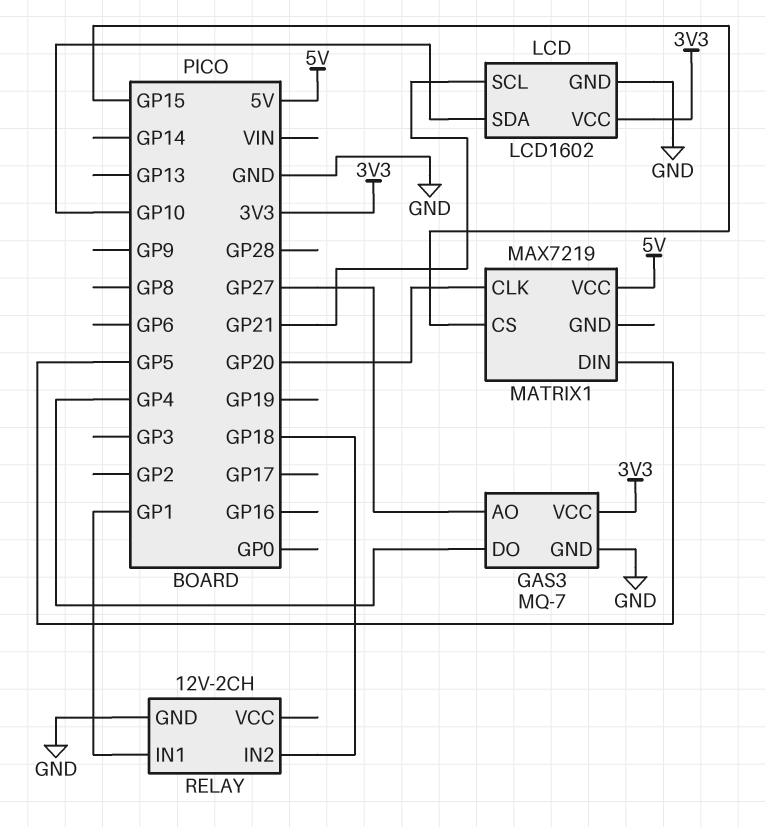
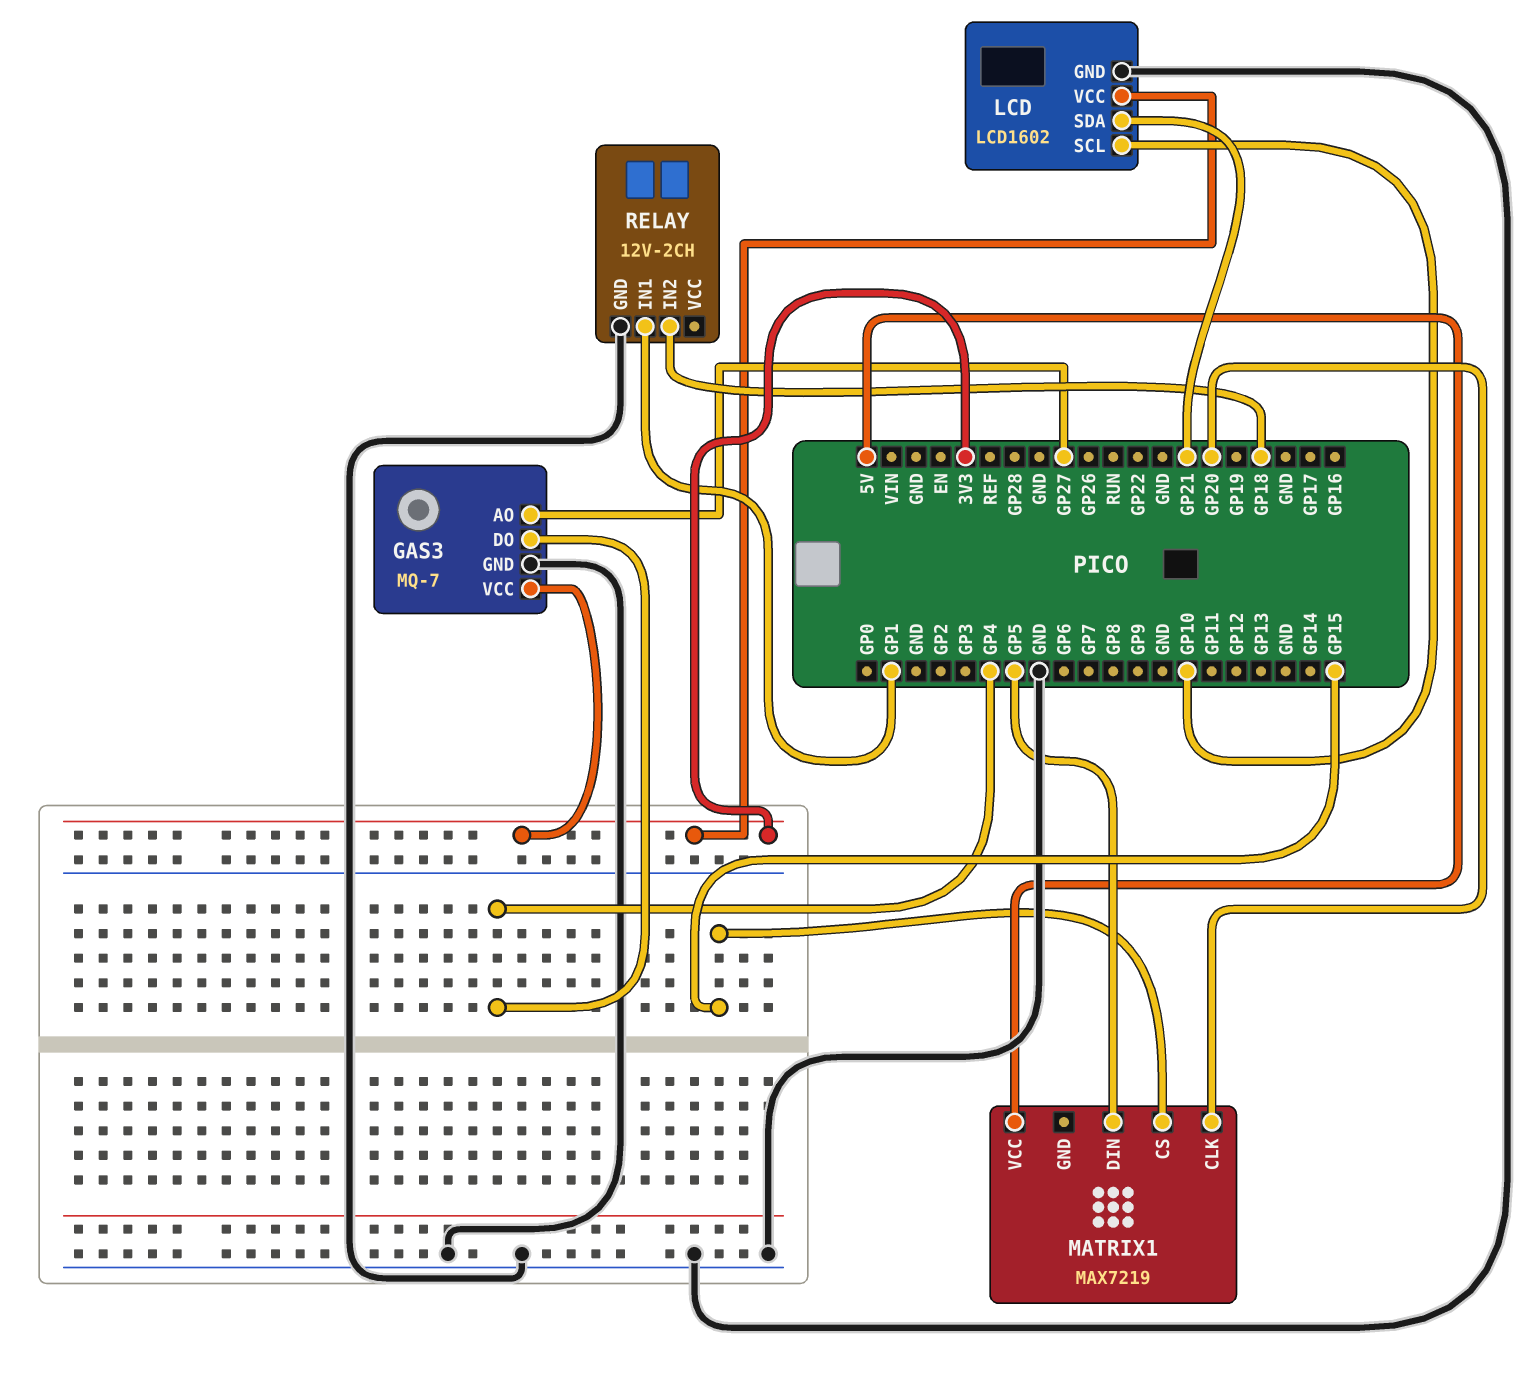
LCD pin SCL: GP21 -> GP10
LCD pin SDA: GP10 -> GP21

